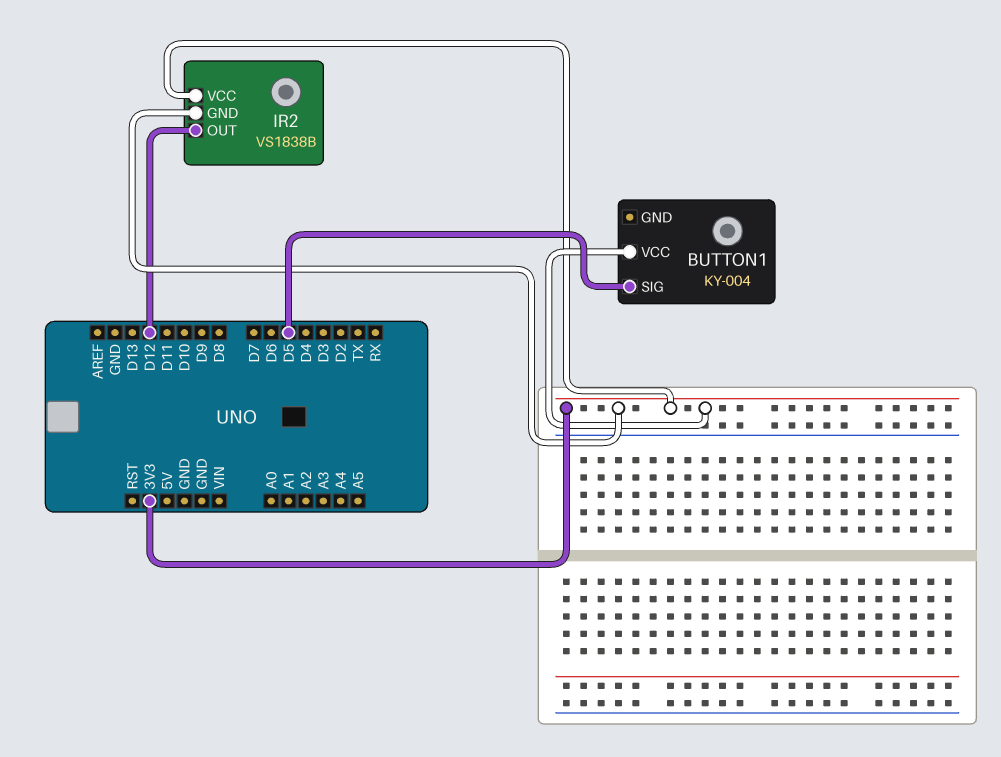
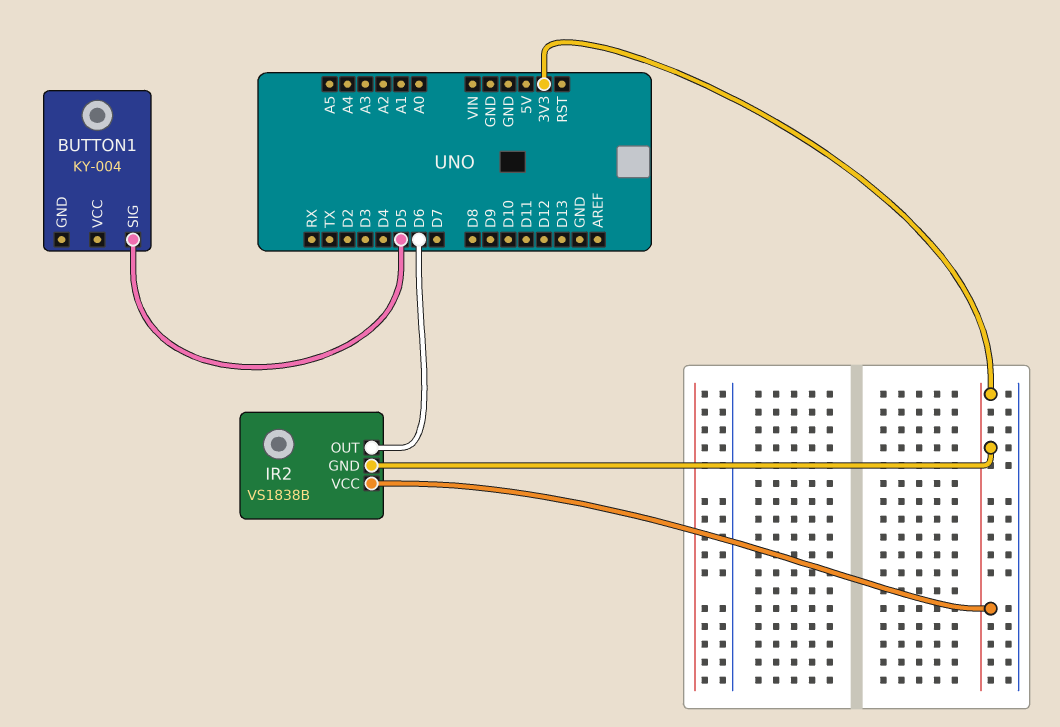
BUTTON1 pin VCC: 3V3 -> none
IR2 pin OUT: D12 -> D6

